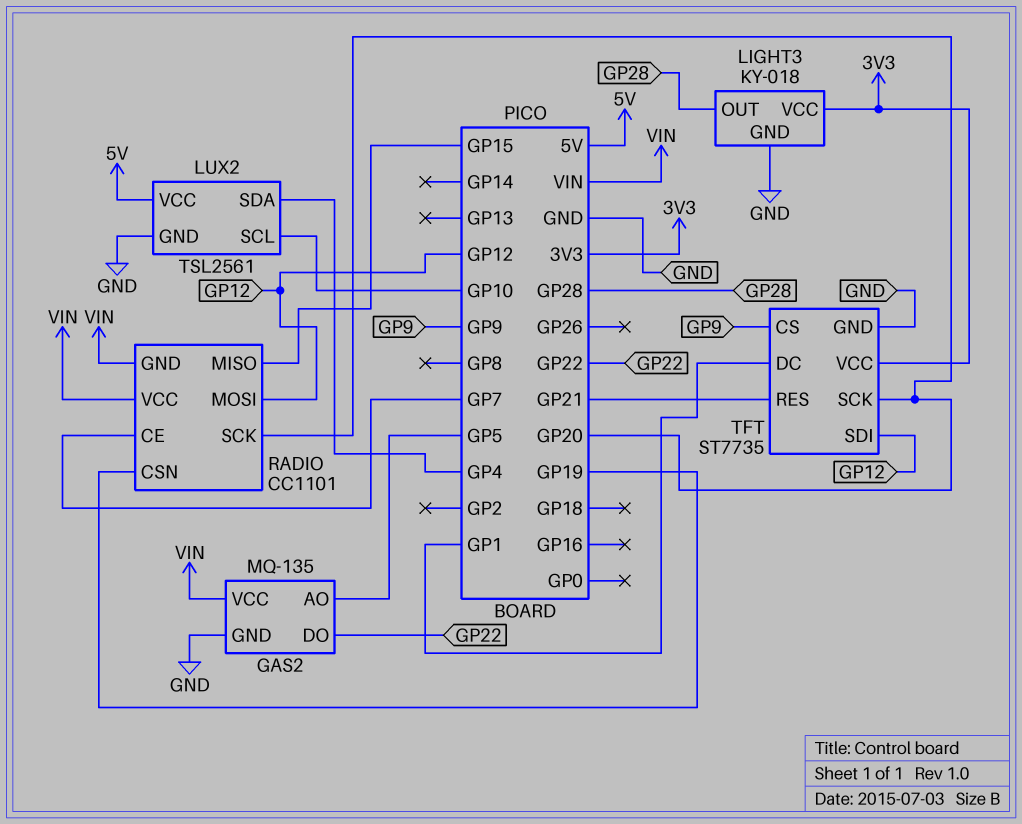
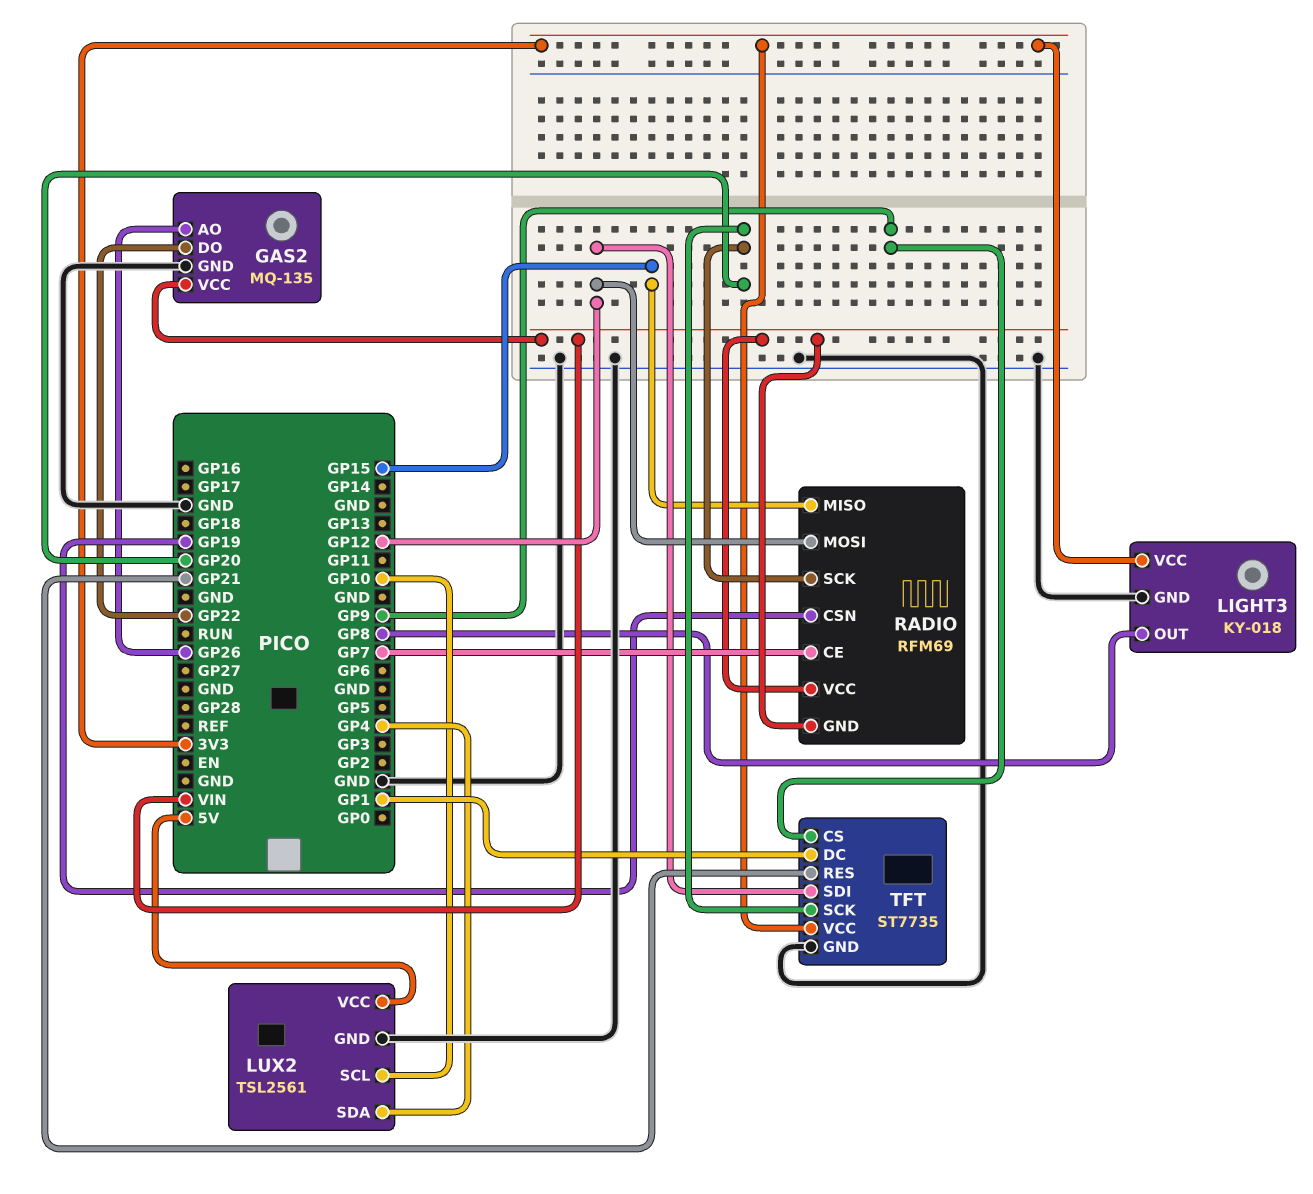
GAS2 pin AO: GP5 -> GP26
LIGHT3 pin OUT: GP28 -> GP8
RADIO: CC1101 -> RFM69

